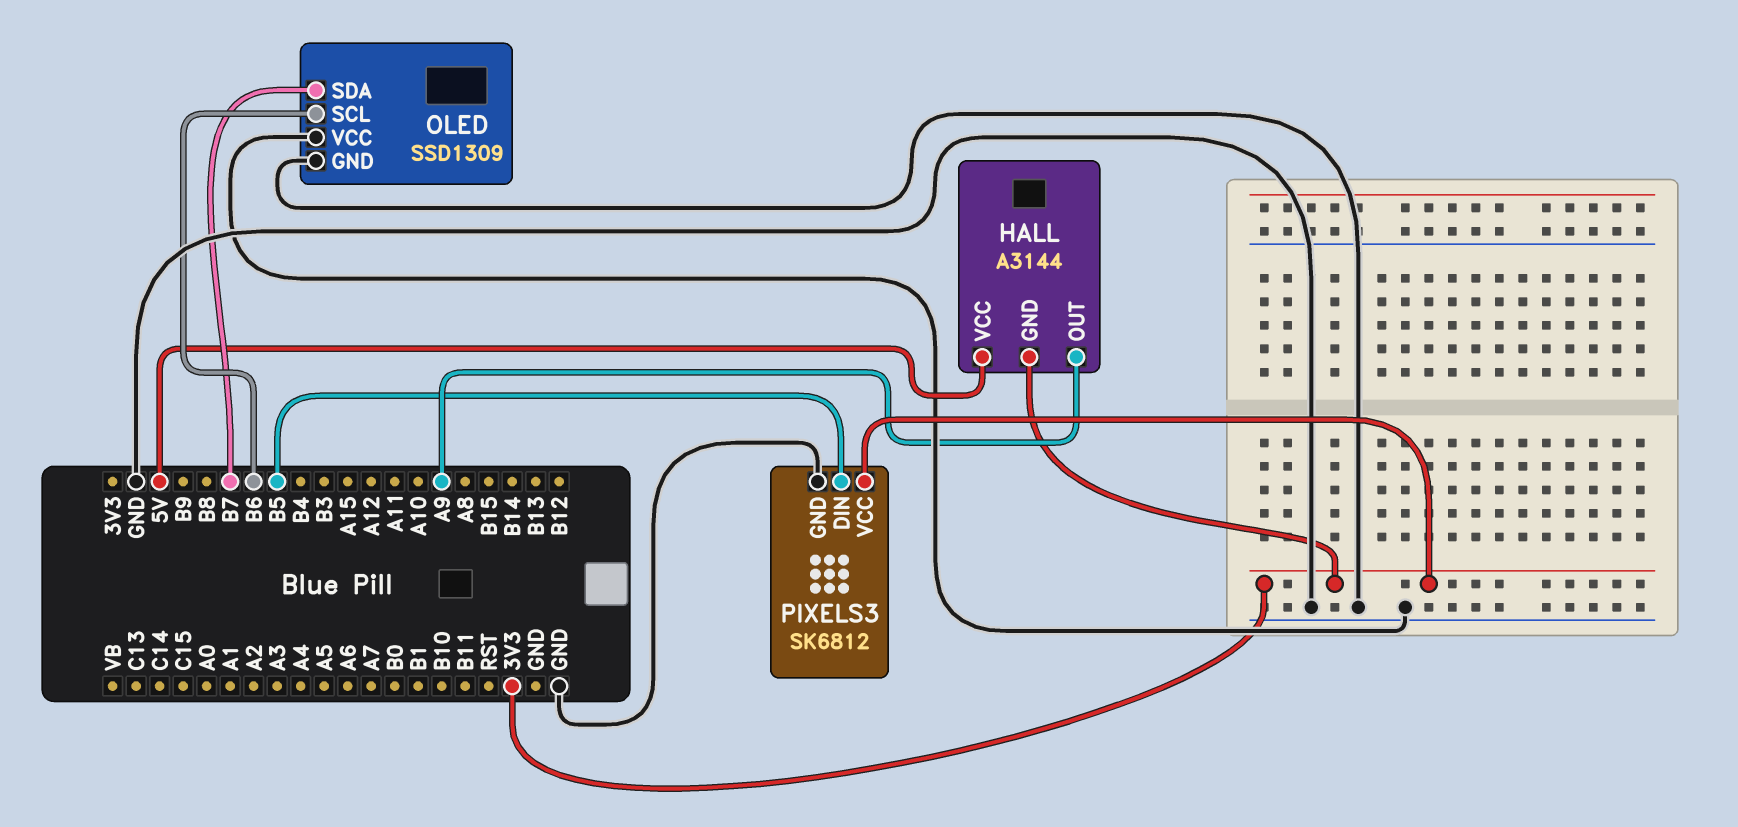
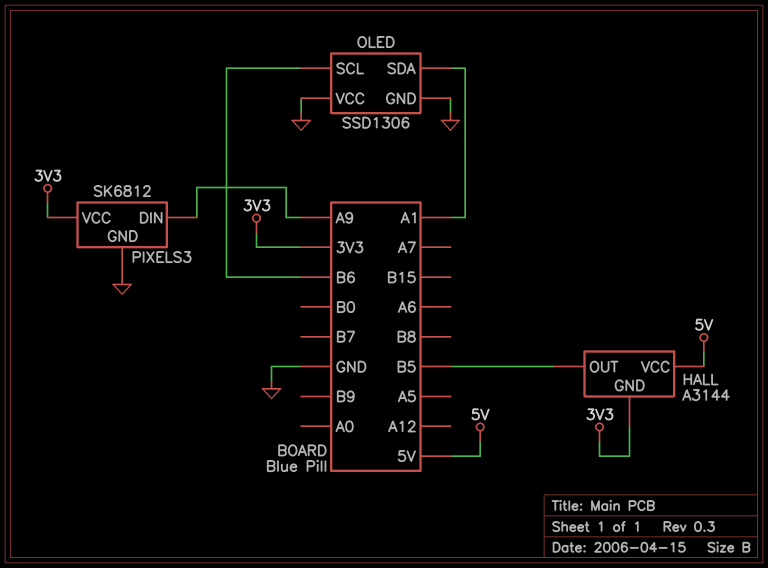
HALL pin OUT: A9 -> B5
OLED: SSD1309 -> SSD1306
OLED pin SDA: B7 -> A1
PIXELS3 pin DIN: B5 -> A9

